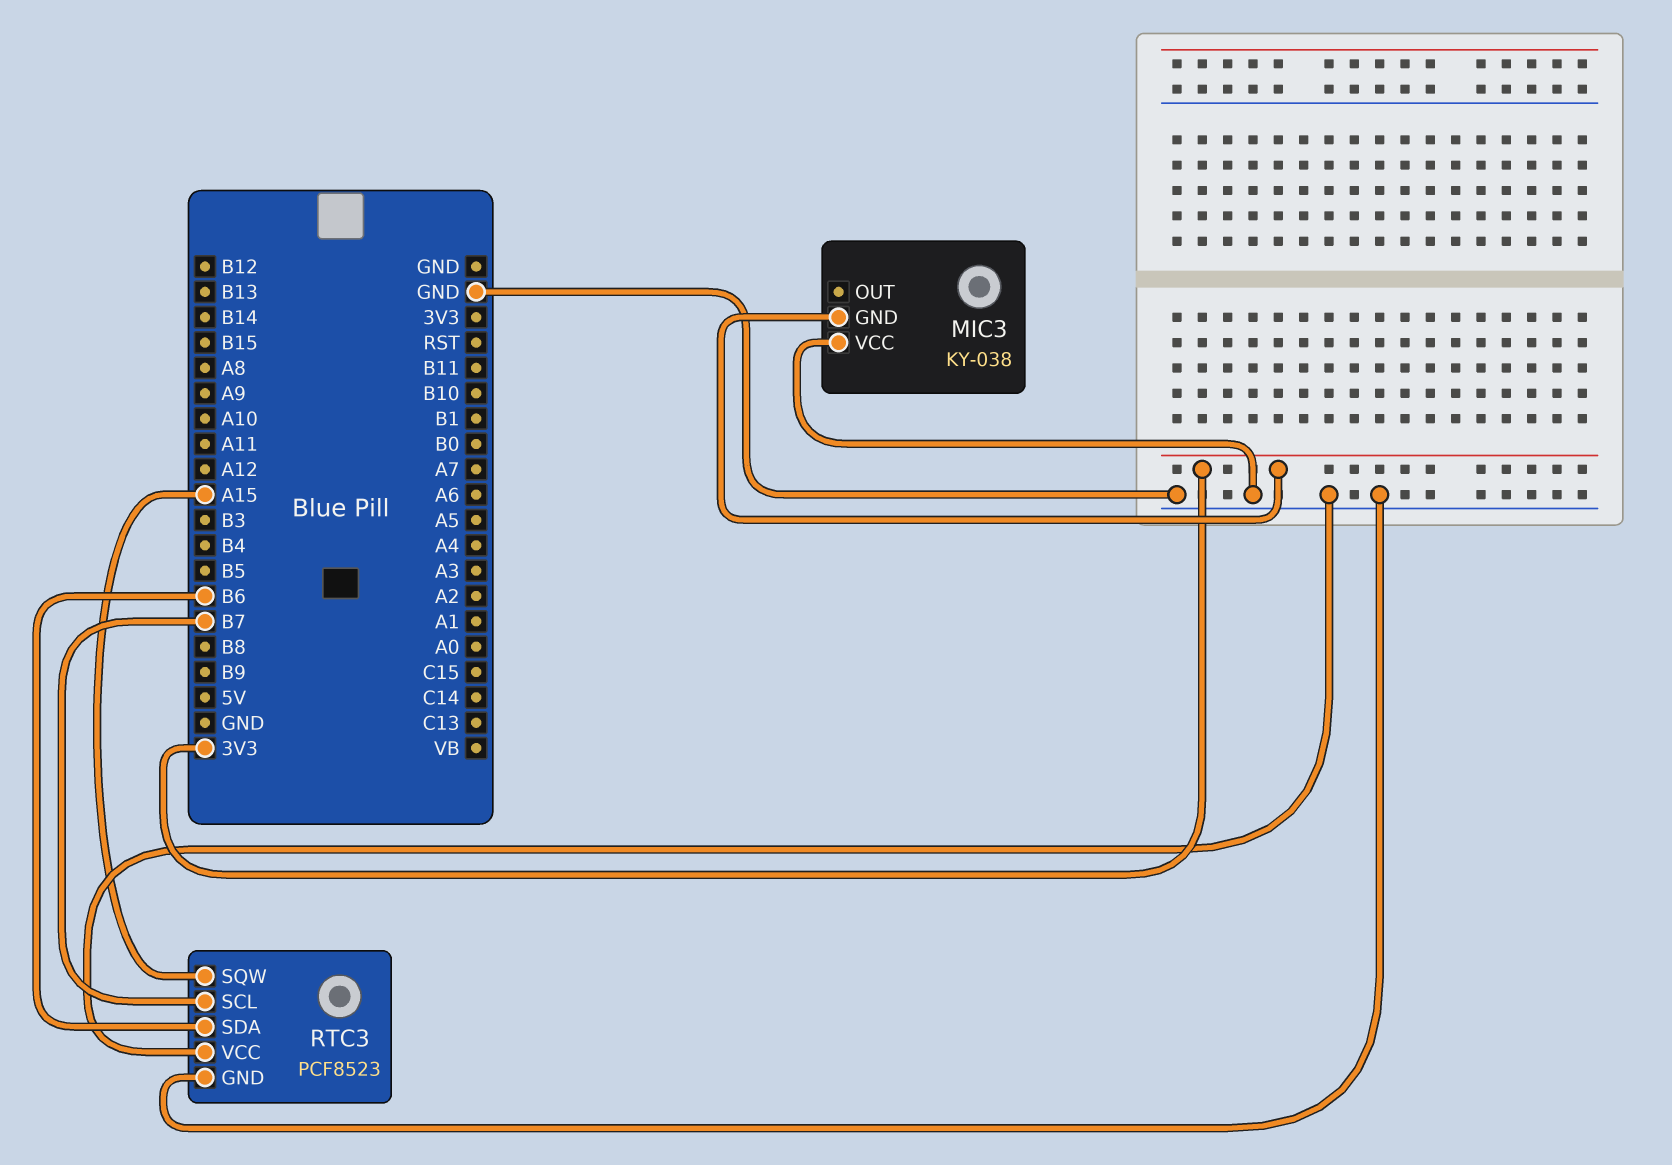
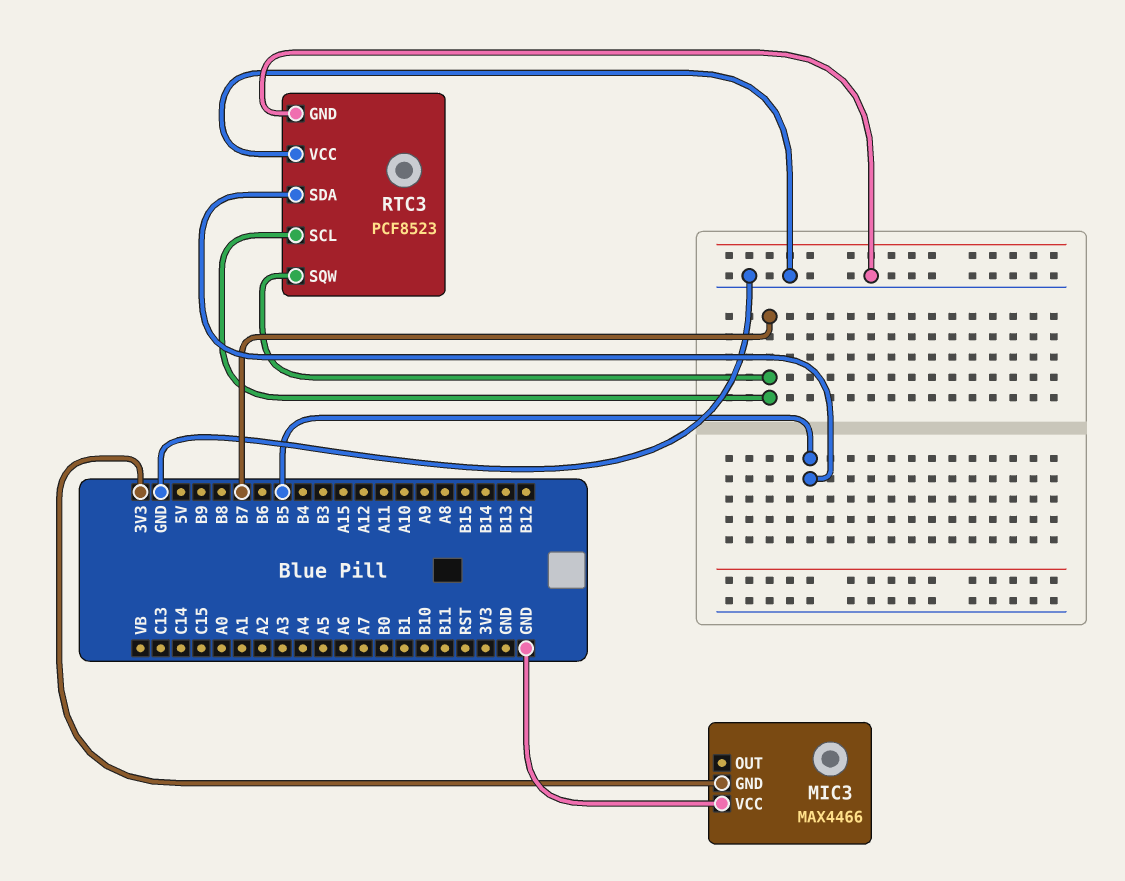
MIC3: KY-038 -> MAX4466
RTC3 pin SDA: B6 -> B5
RTC3 pin SQW: A15 -> B7

